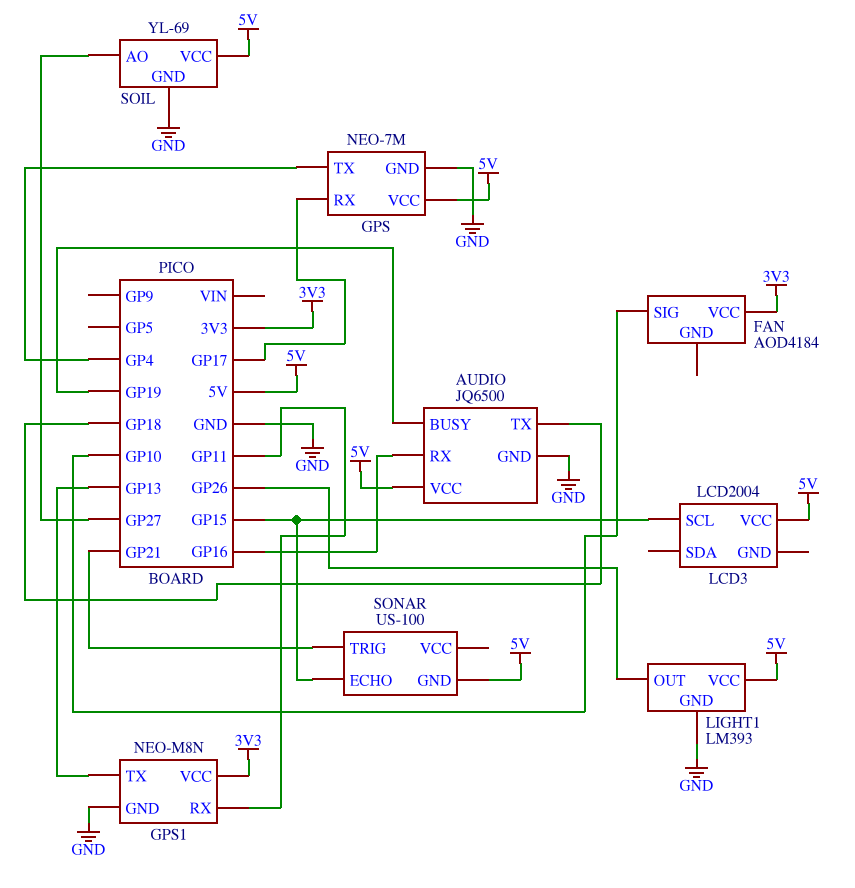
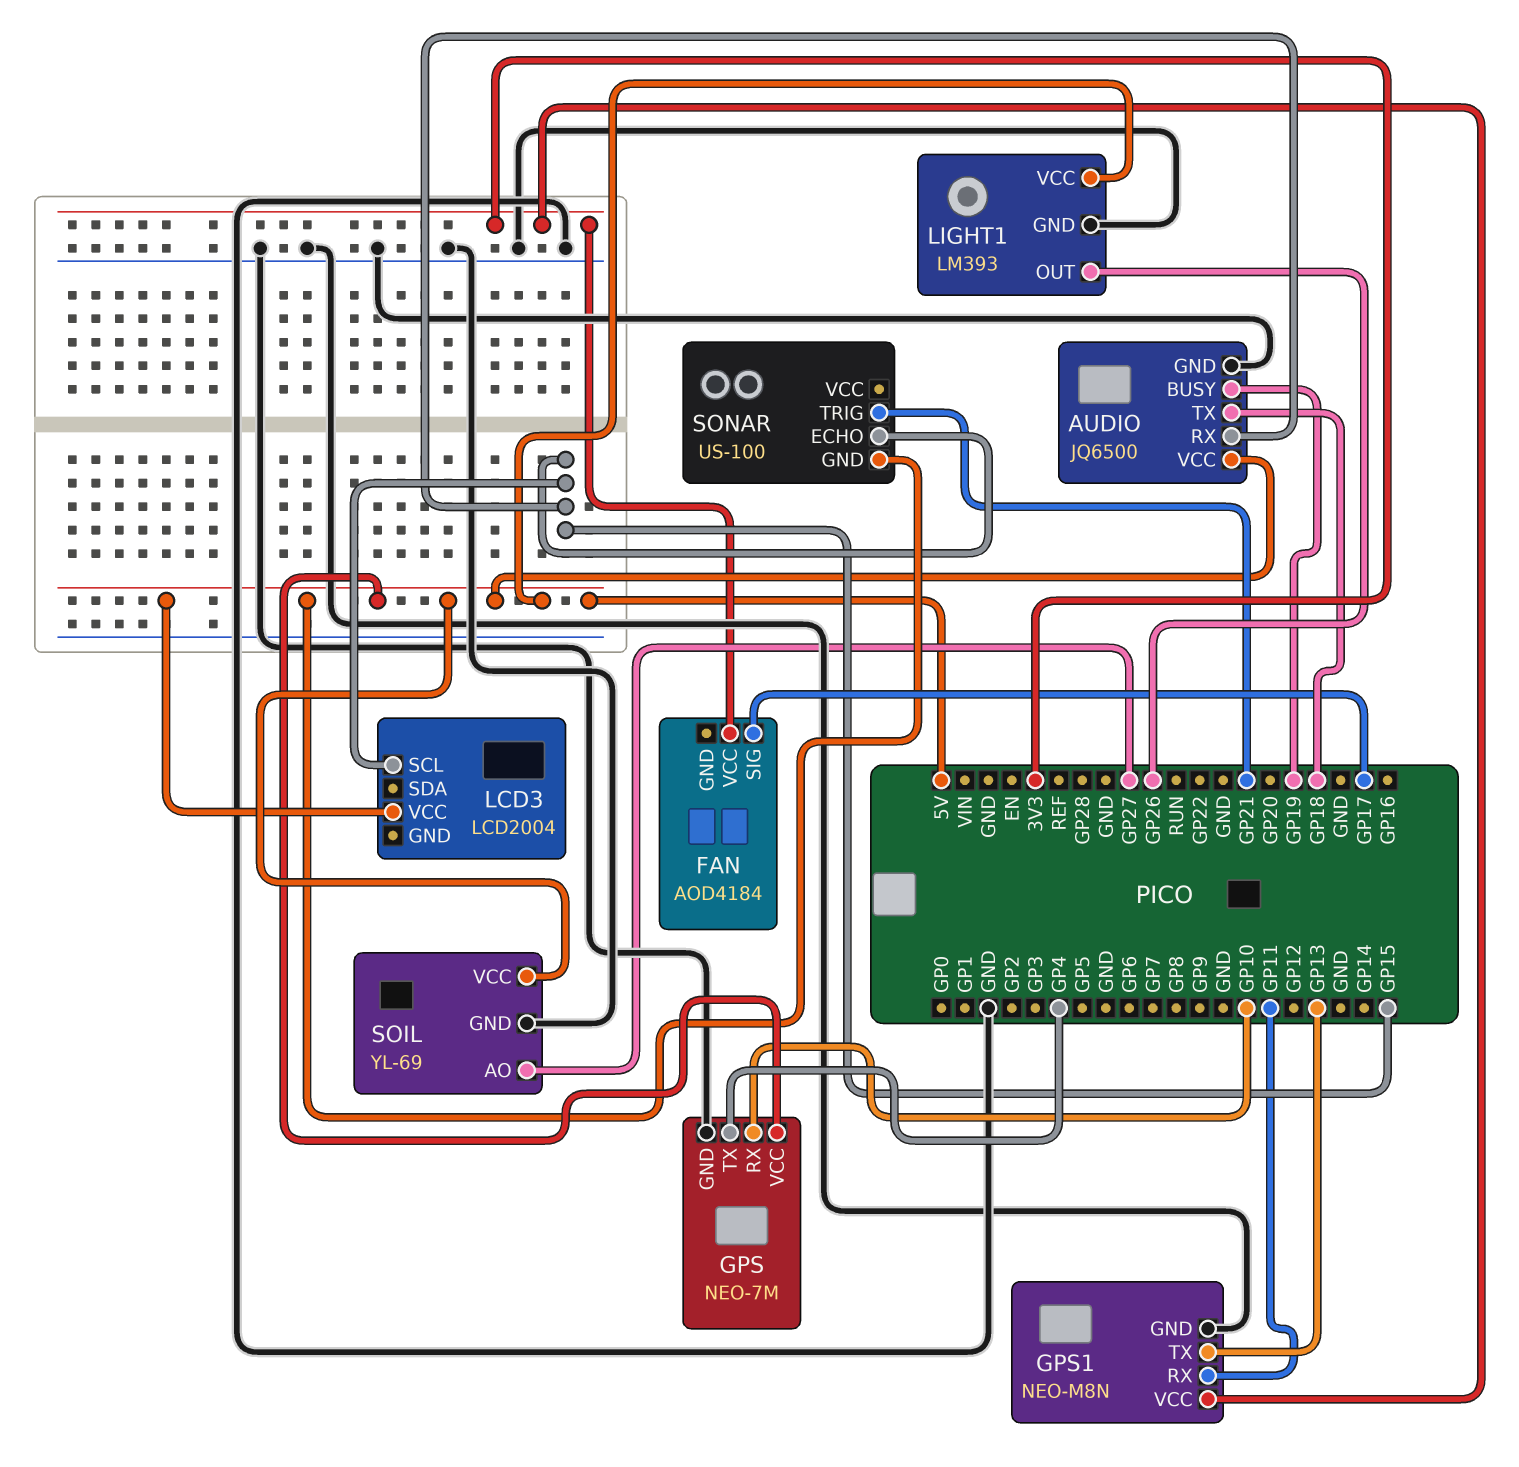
AUDIO pin RX: GP16 -> GP15
FAN pin SIG: GP10 -> GP17
GPS pin RX: GP17 -> GP10

